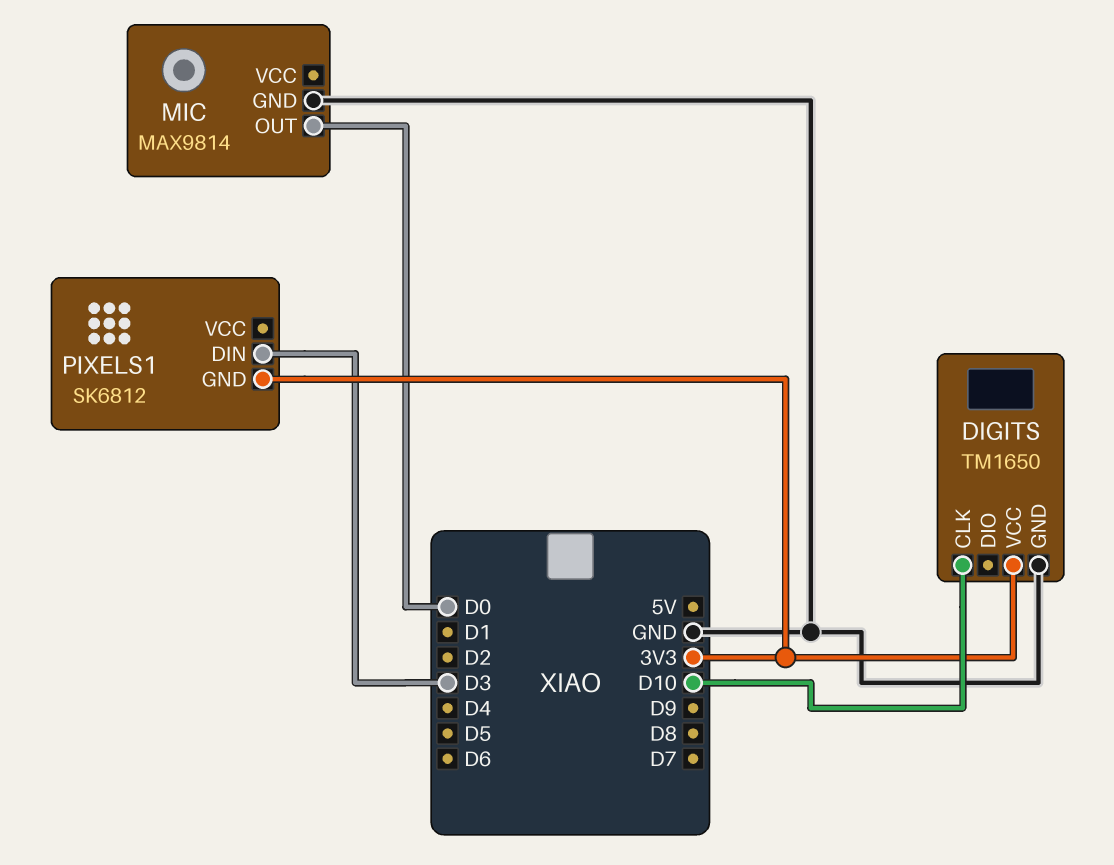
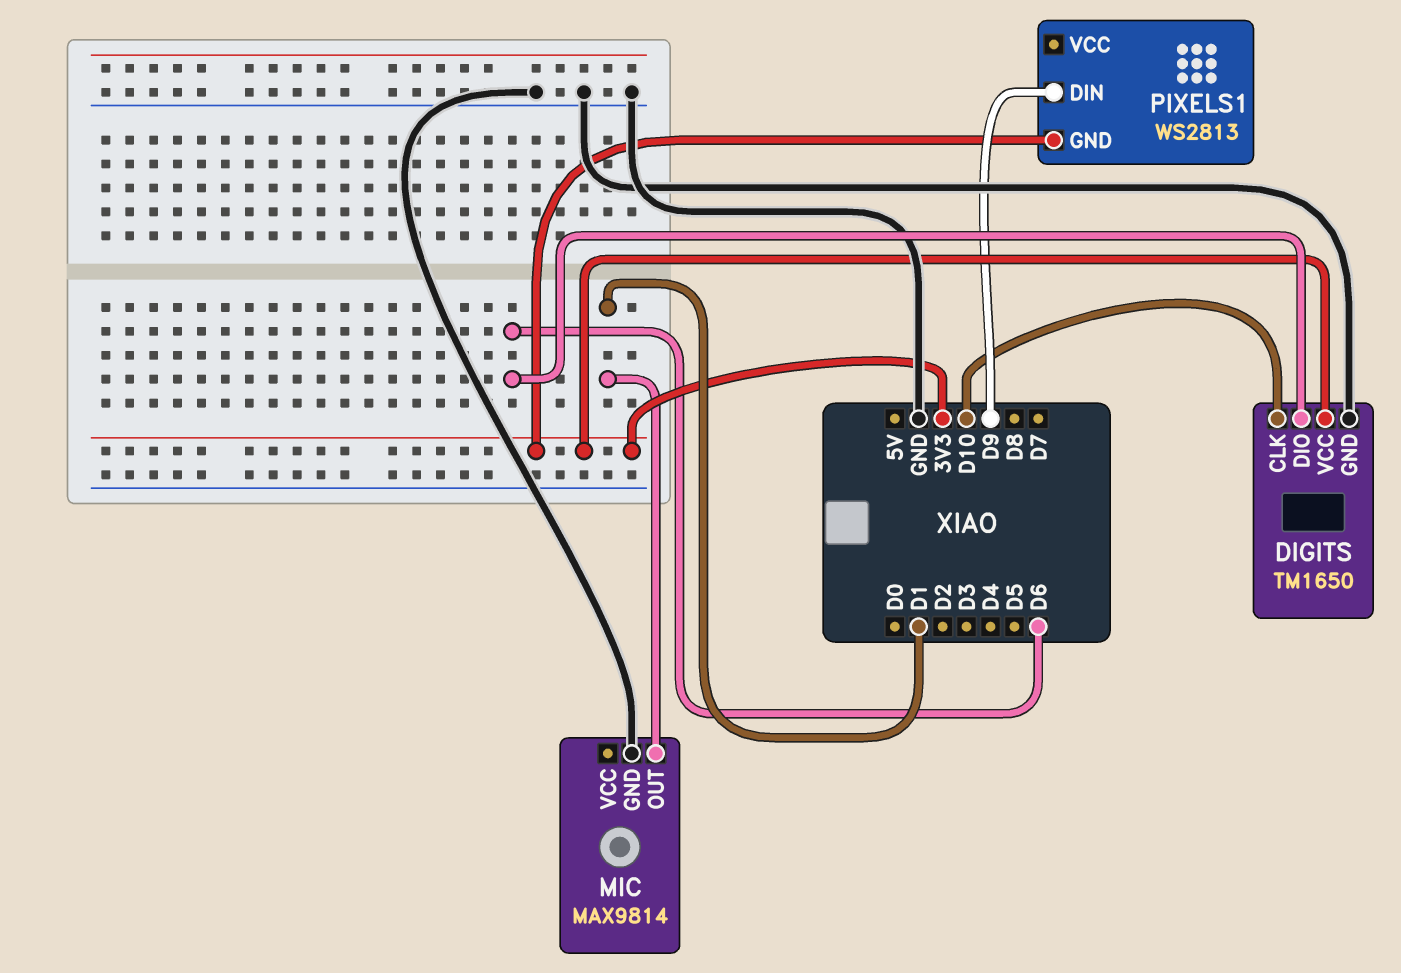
DIGITS pin DIO: none -> D6
MIC pin OUT: D0 -> D1
PIXELS1: SK6812 -> WS2813
PIXELS1 pin DIN: D3 -> D9

